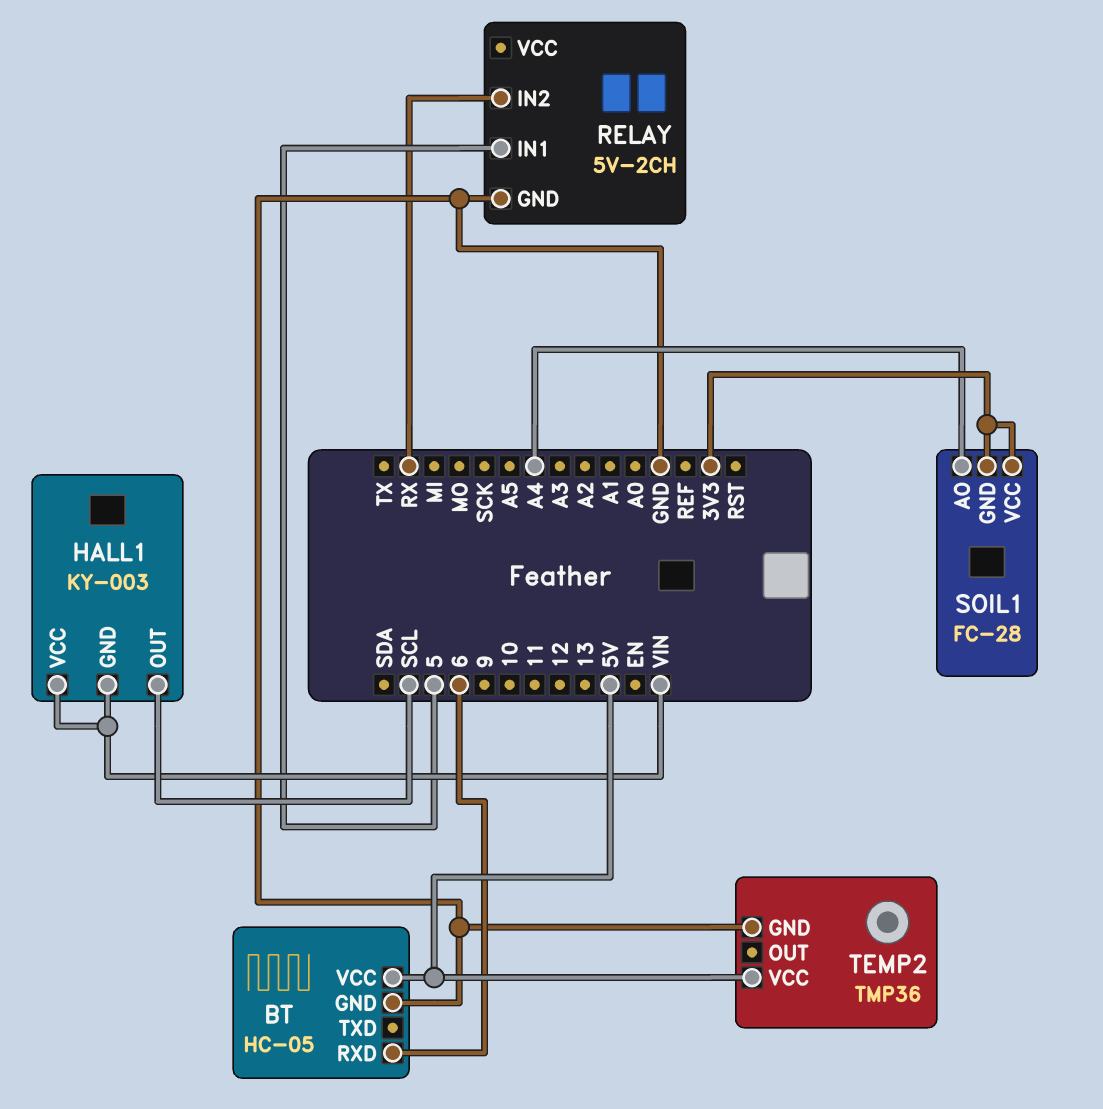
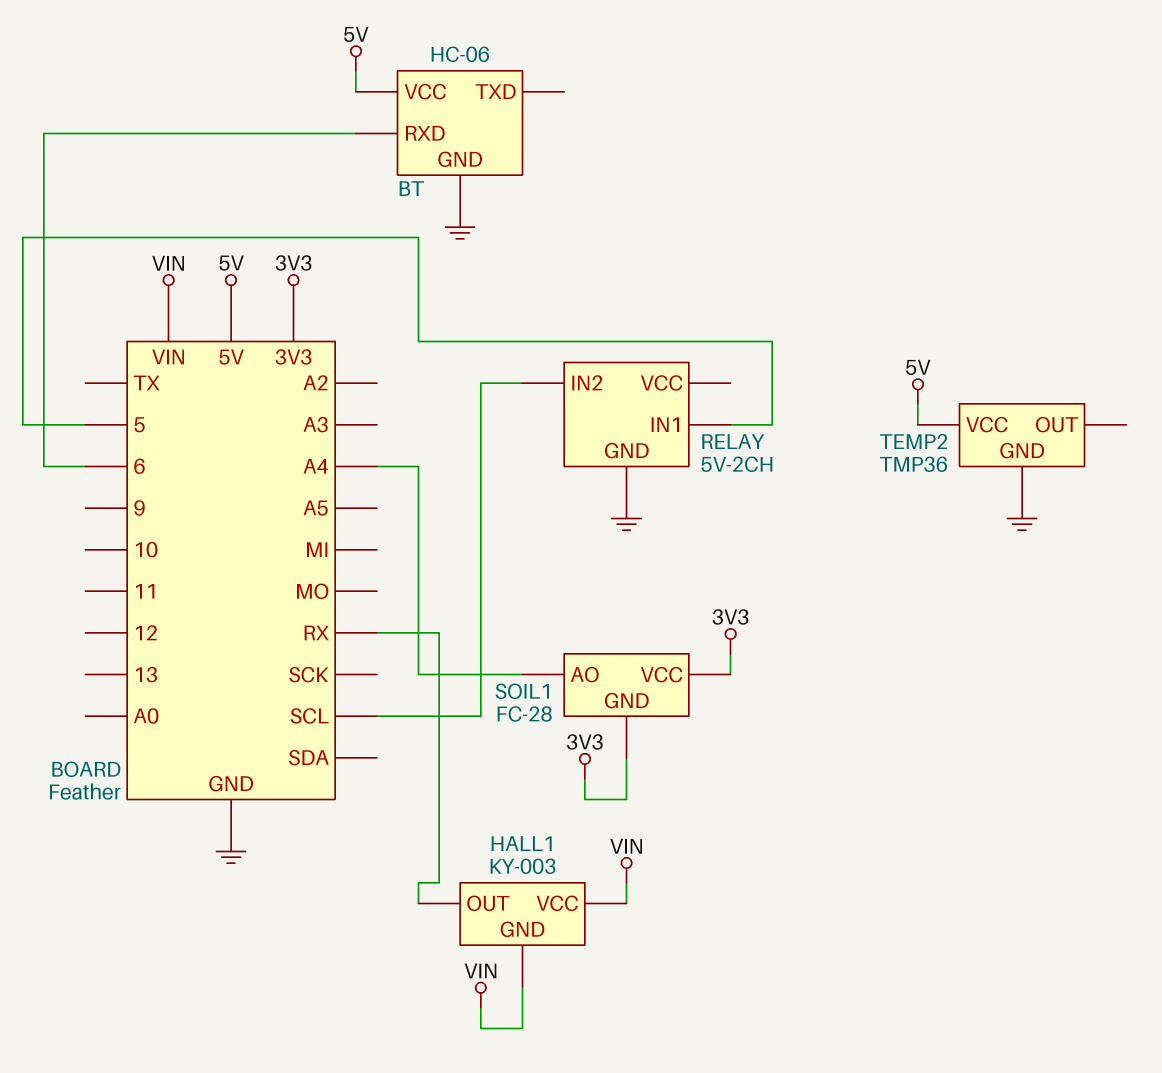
BT: HC-05 -> HC-06
HALL1 pin OUT: SCL -> RX
RELAY pin IN2: RX -> SCL

